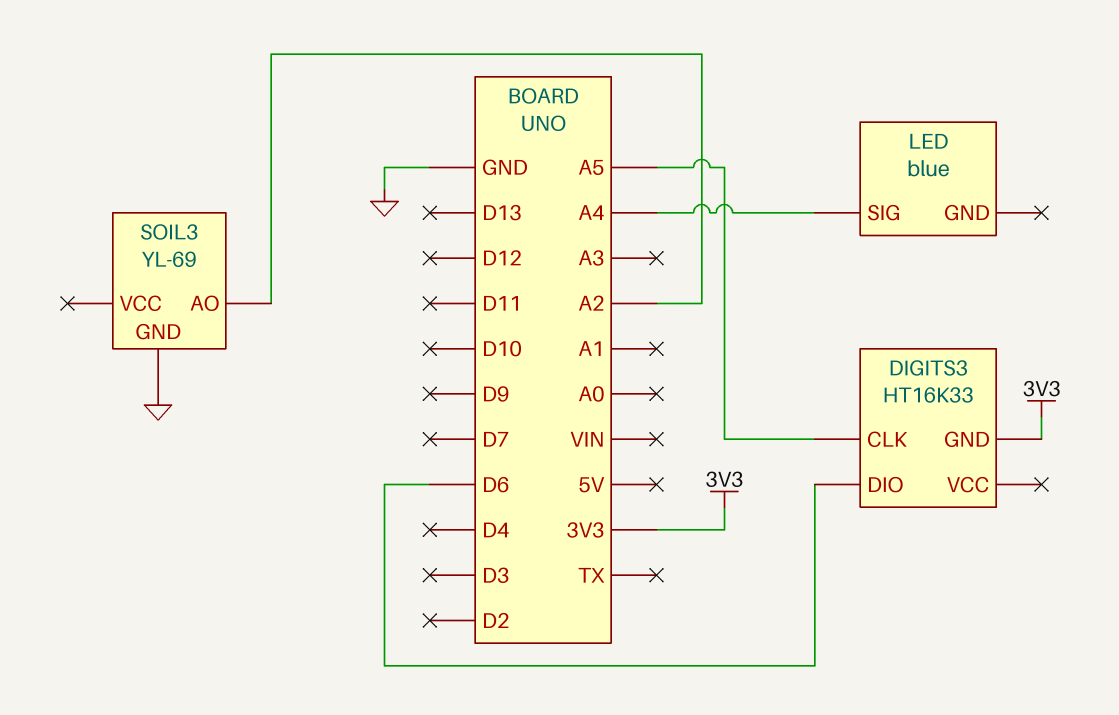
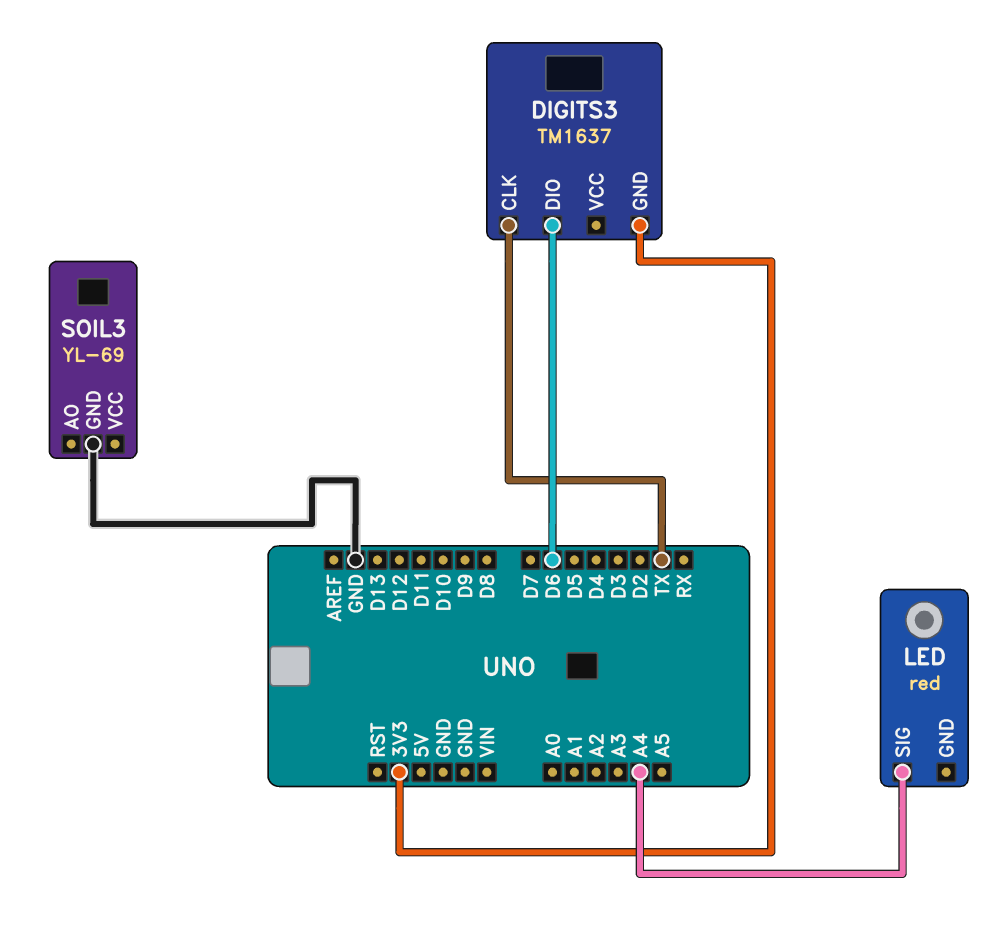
DIGITS3: HT16K33 -> TM1637
DIGITS3 pin CLK: A5 -> TX
LED: blue -> red
SOIL3 pin AO: A2 -> none

